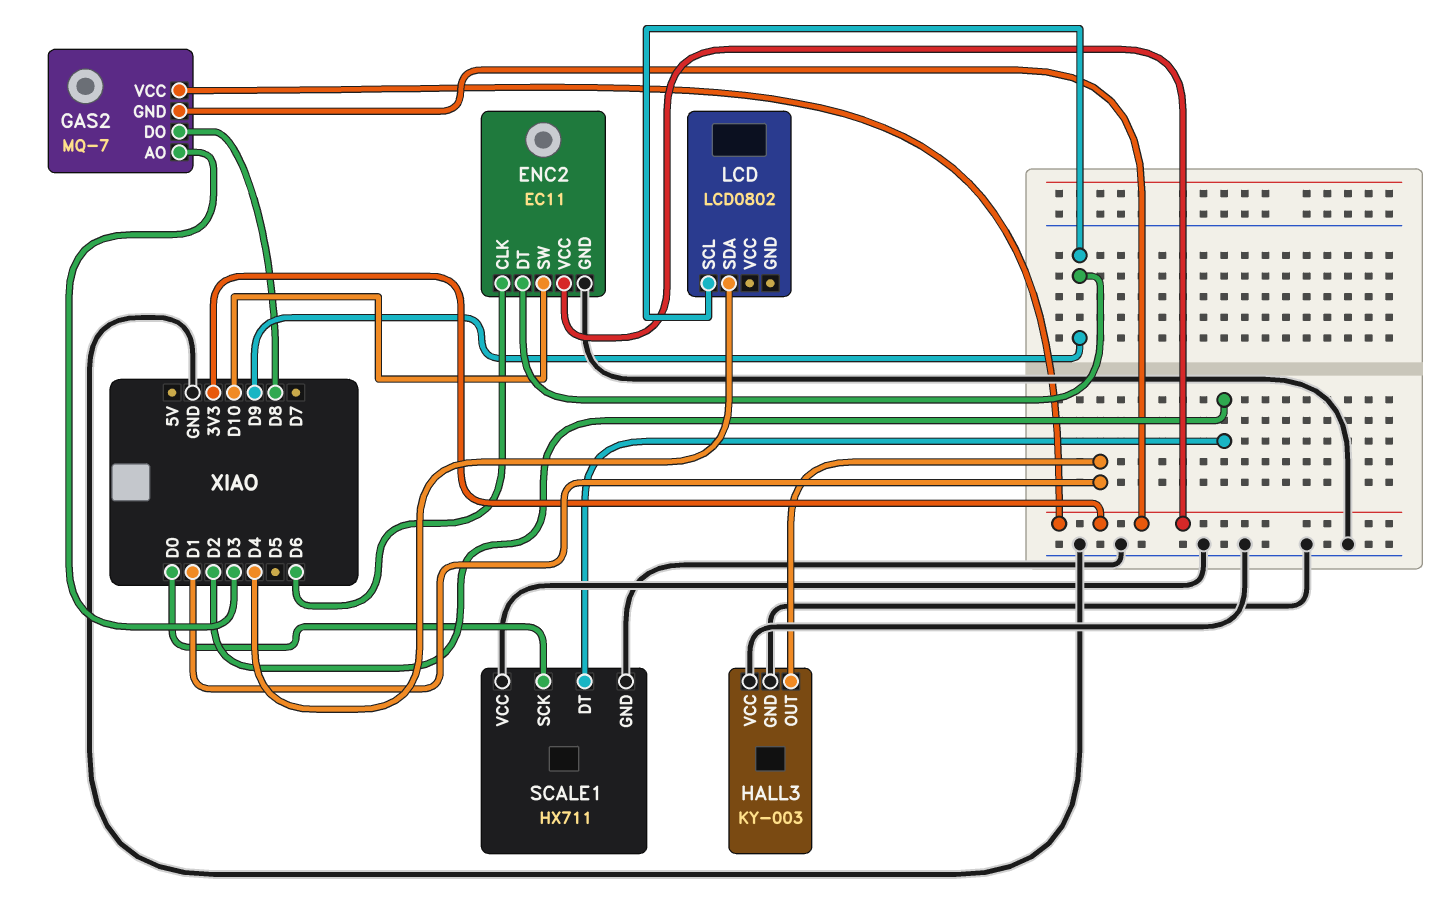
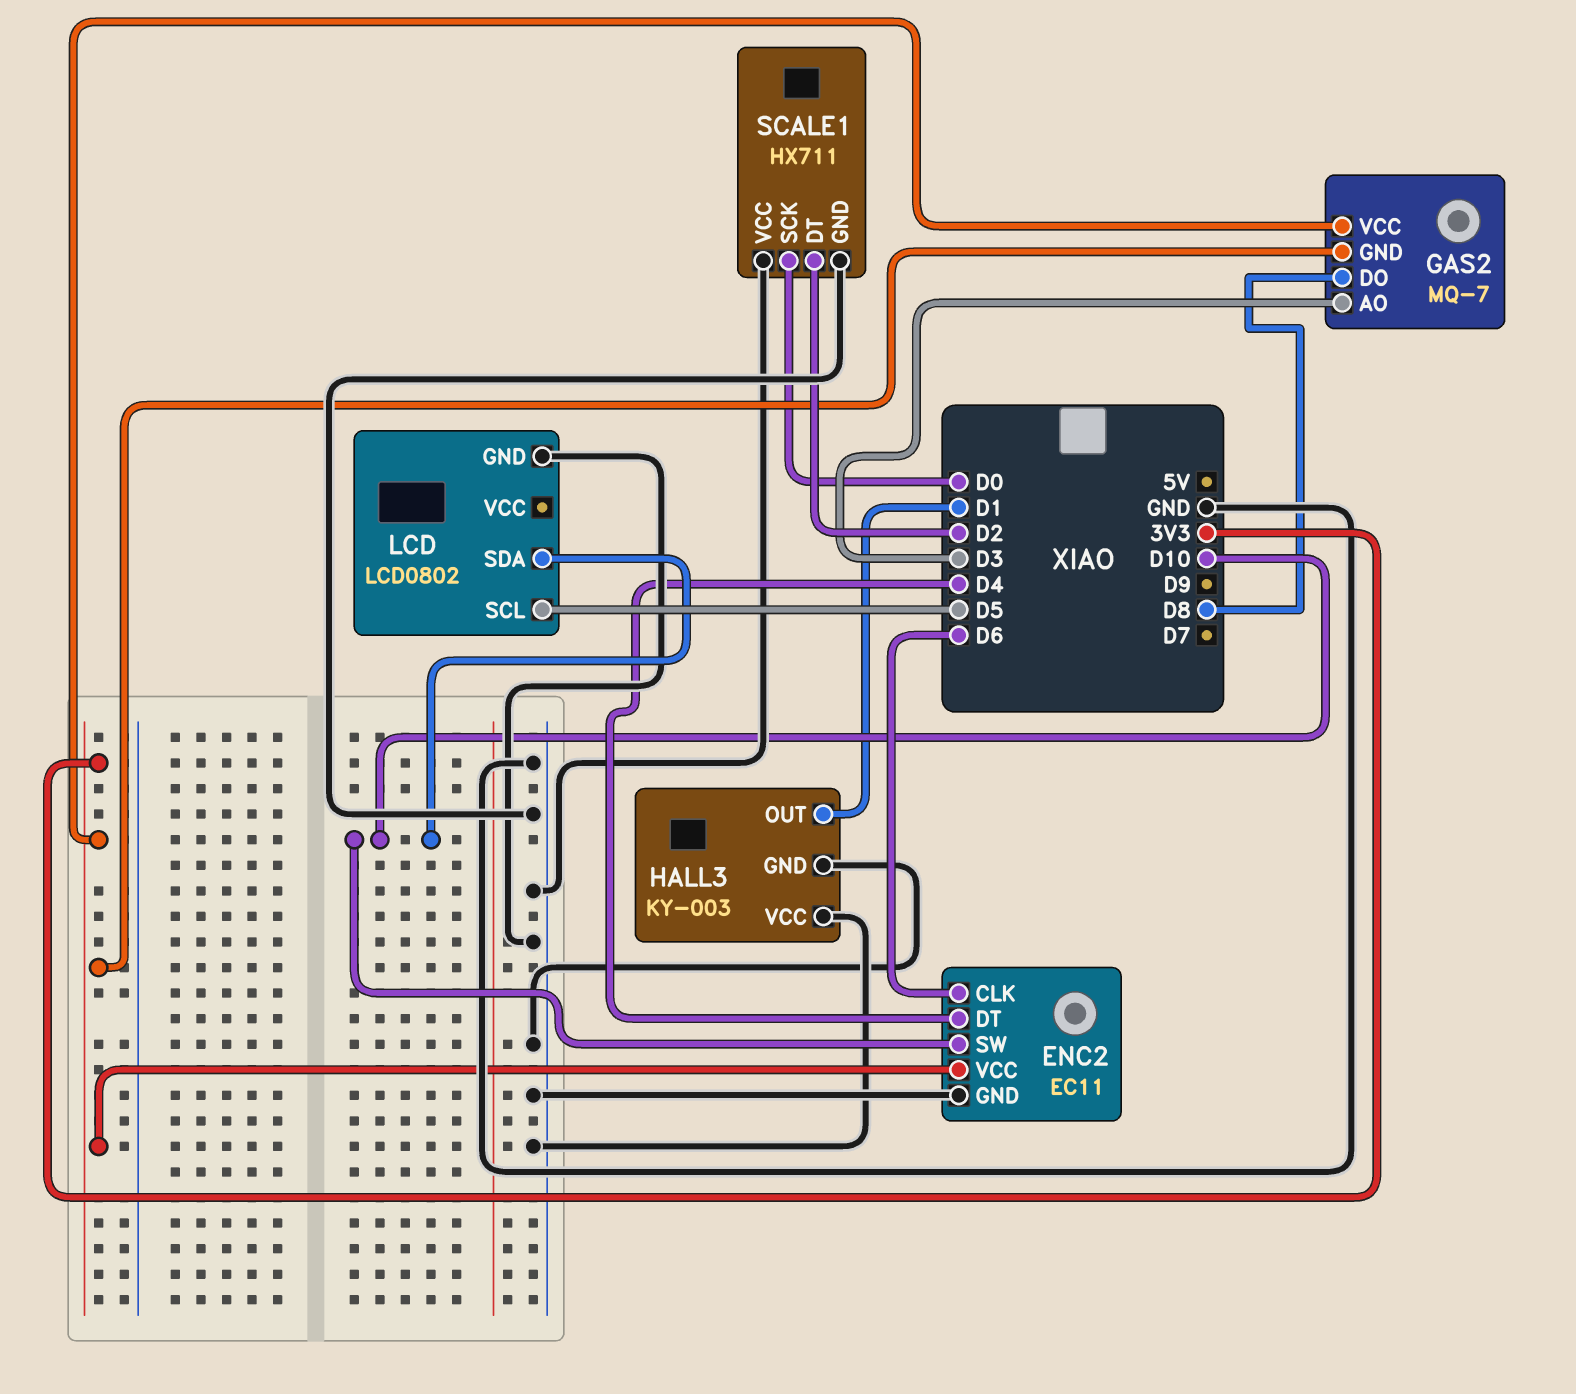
ENC2 pin DT: D9 -> D4
LCD pin GND: none -> GND
LCD pin SCL: D9 -> D5
LCD pin SDA: D4 -> D10

